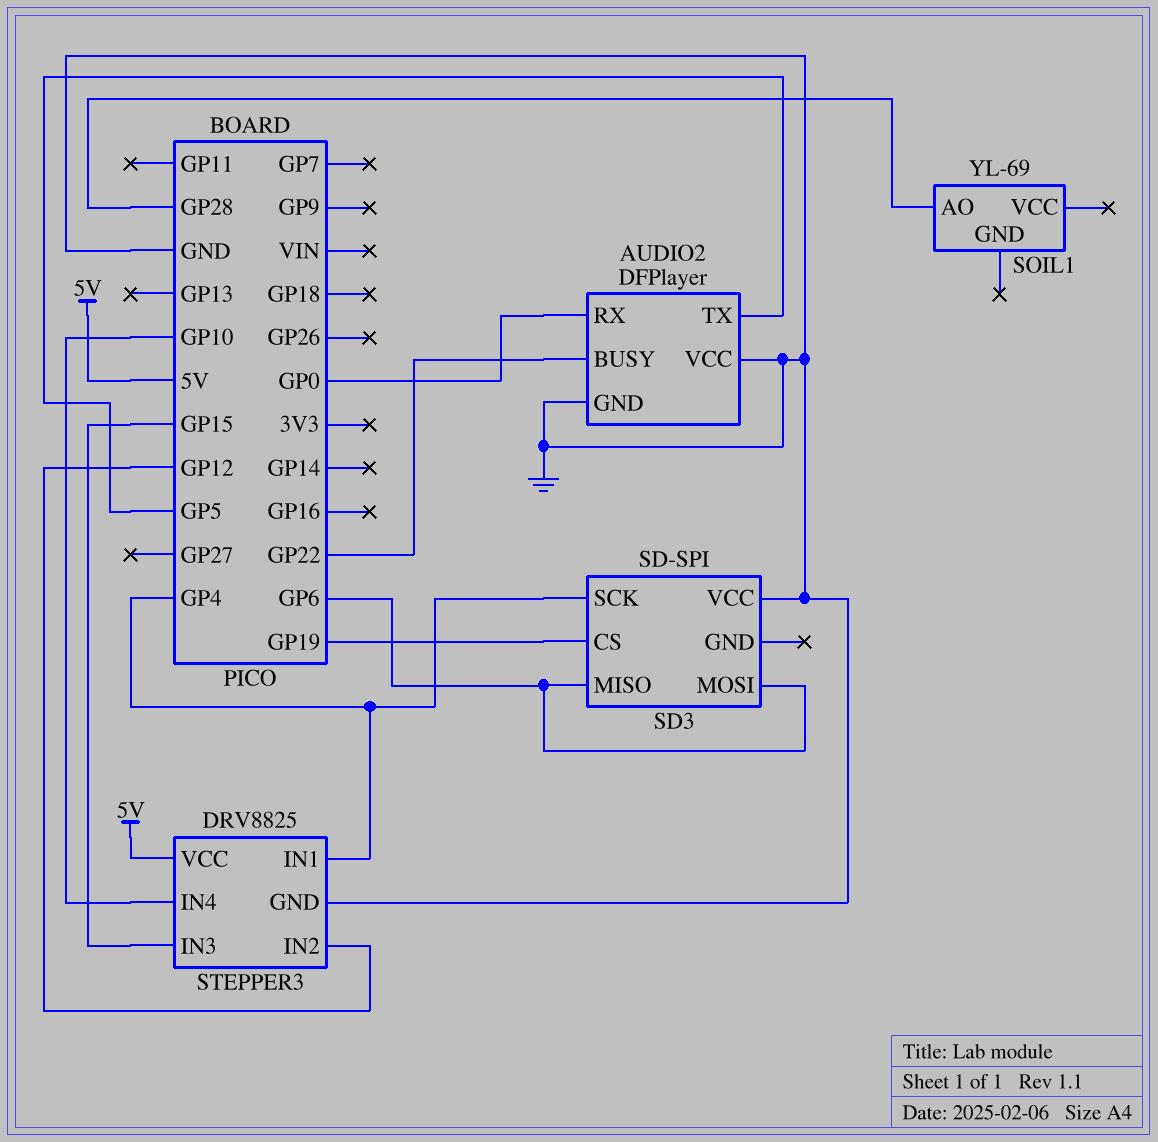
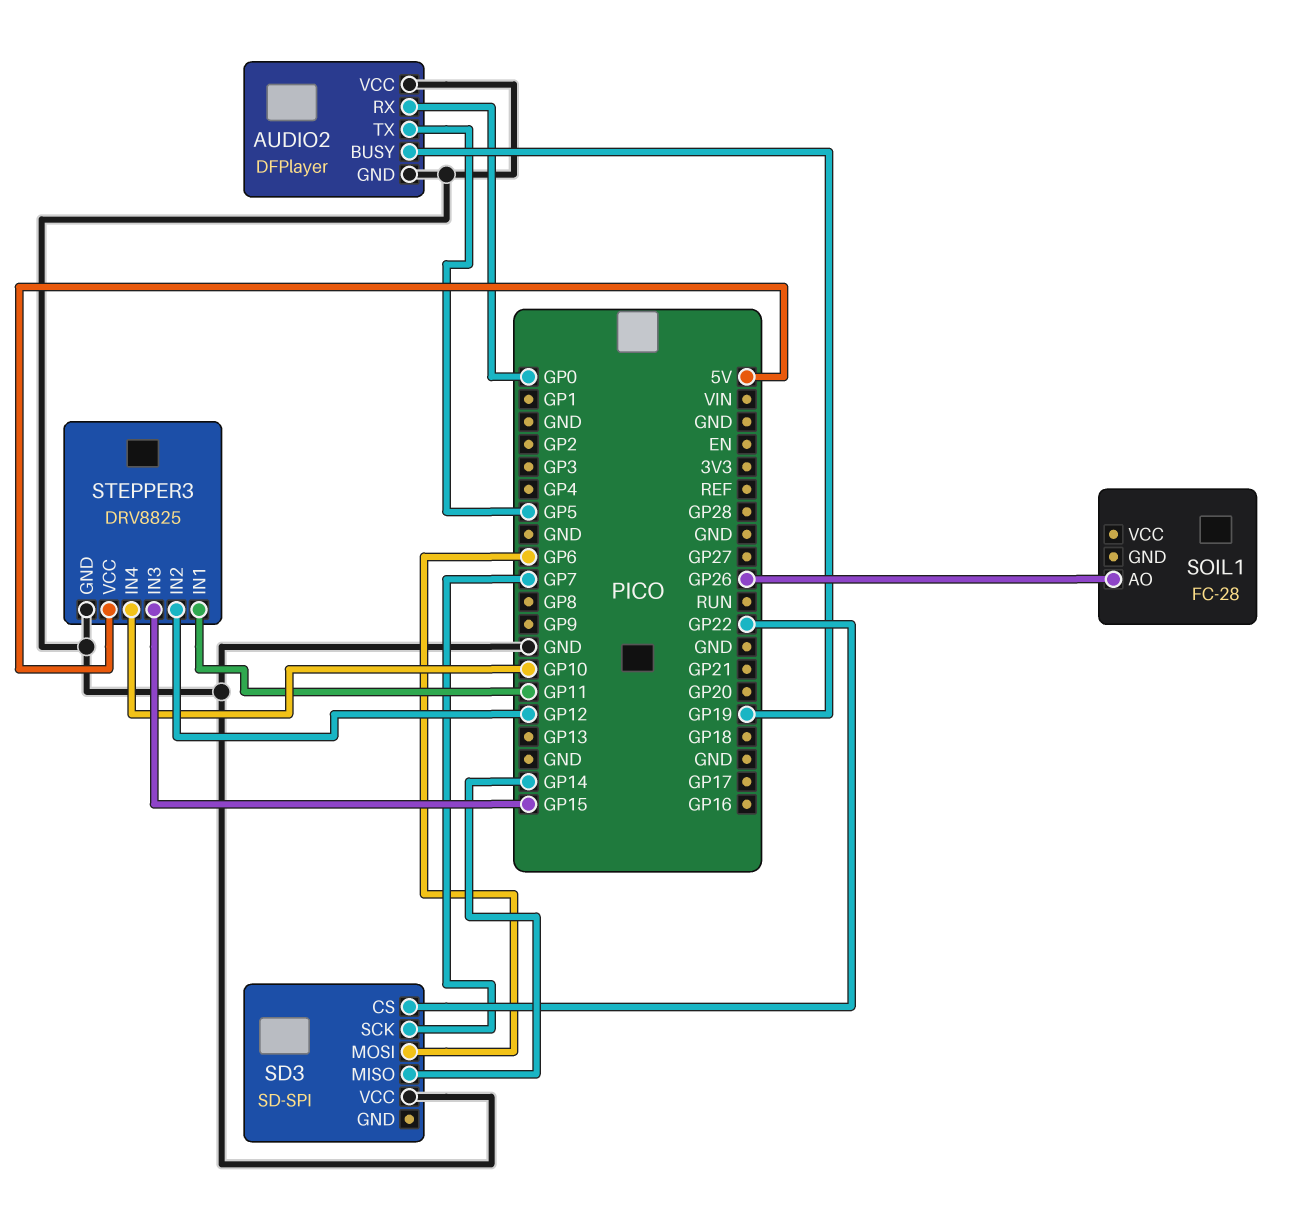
AUDIO2 pin BUSY: GP22 -> GP19
SD3 pin CS: GP19 -> GP22
SD3 pin MISO: GP6 -> GP14
SD3 pin SCK: GP4 -> GP7
SOIL1: YL-69 -> FC-28
SOIL1 pin AO: GP28 -> GP26
STEPPER3 pin IN1: GP4 -> GP11

